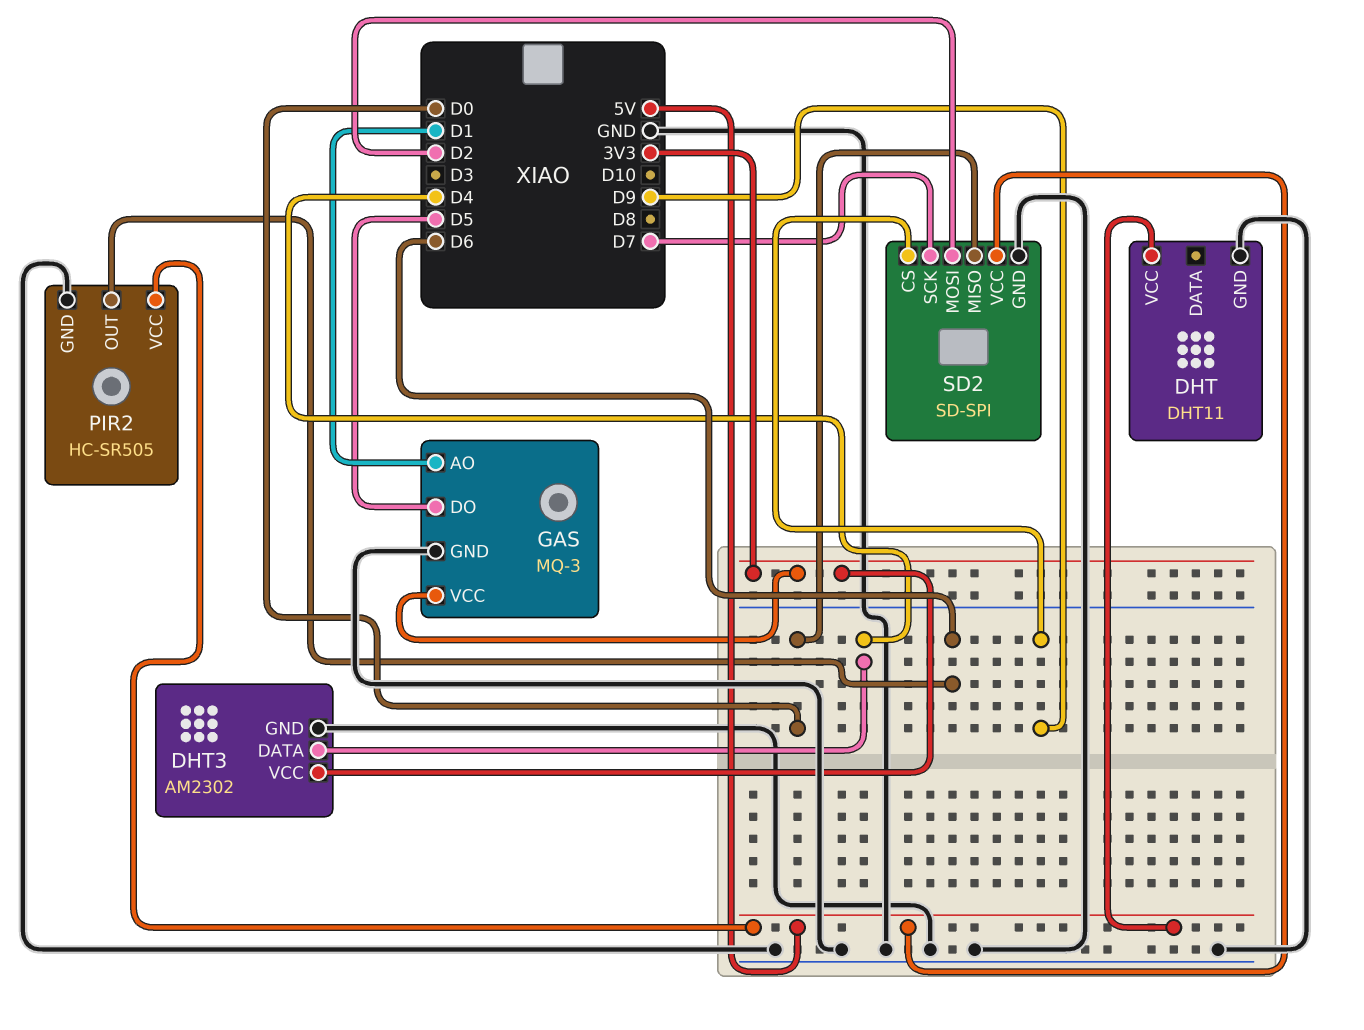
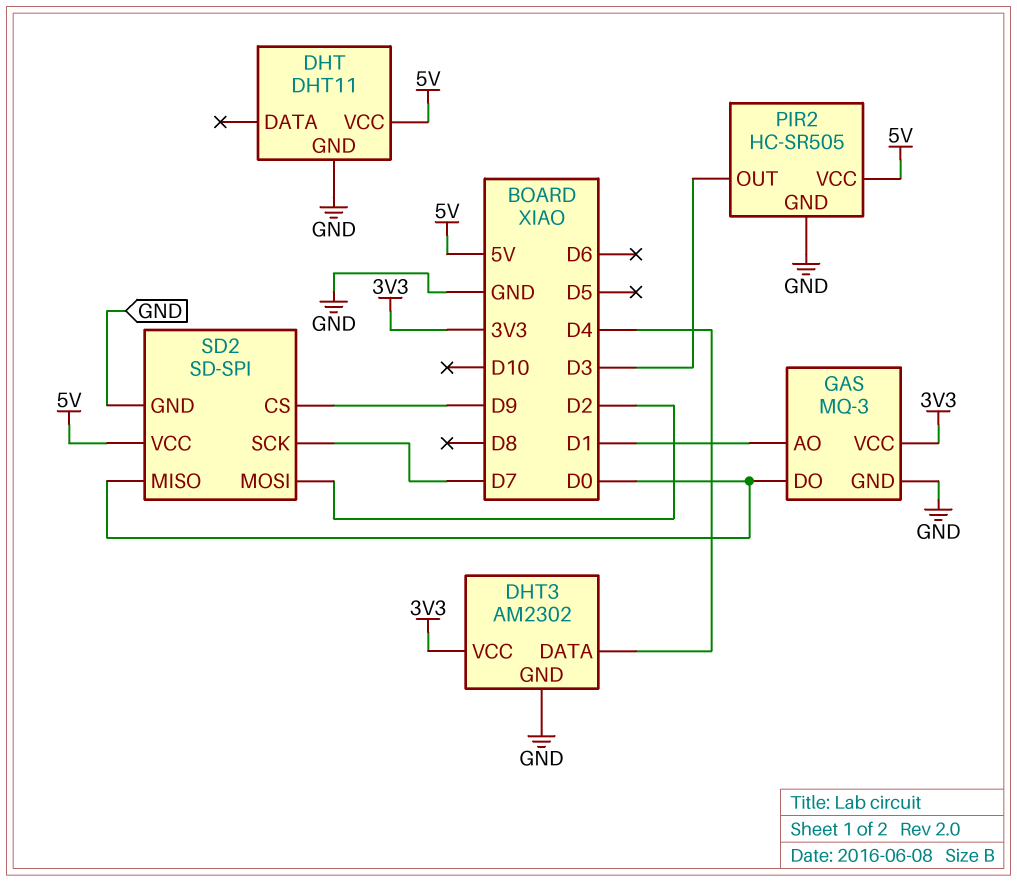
GAS pin DO: D5 -> D0
PIR2 pin OUT: D6 -> D3

